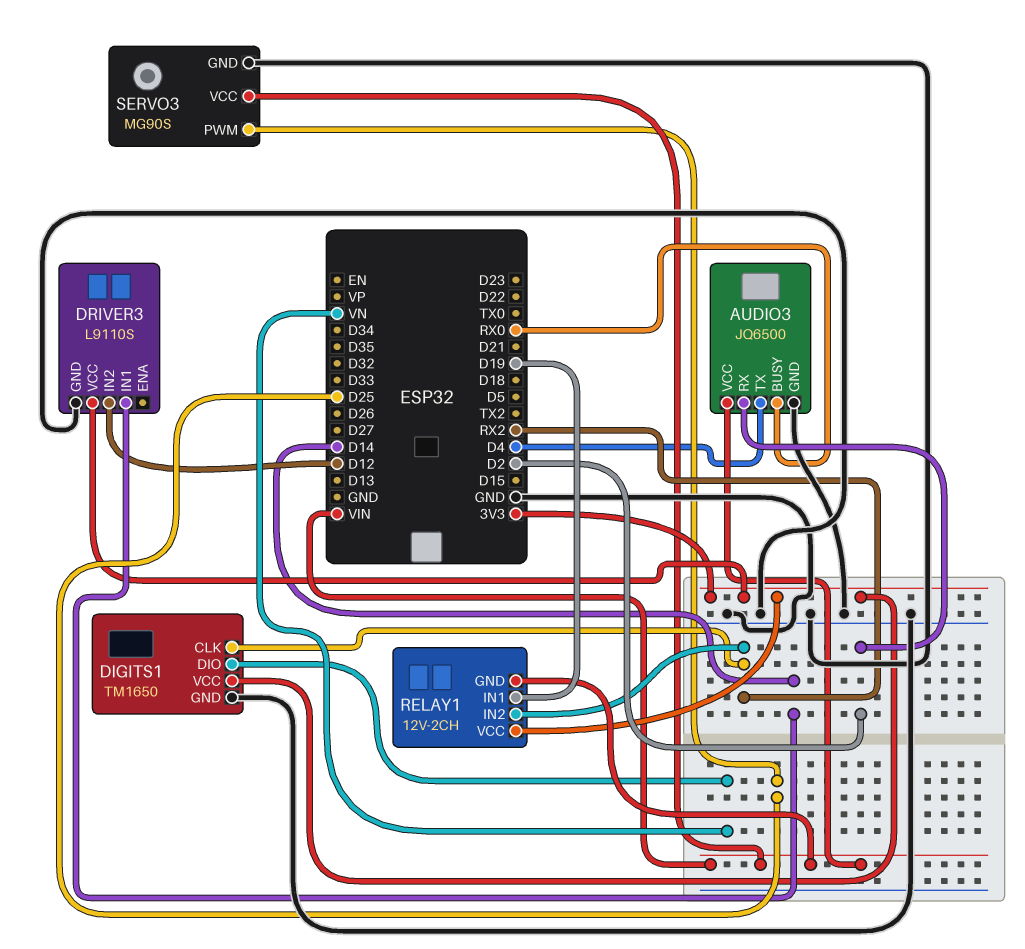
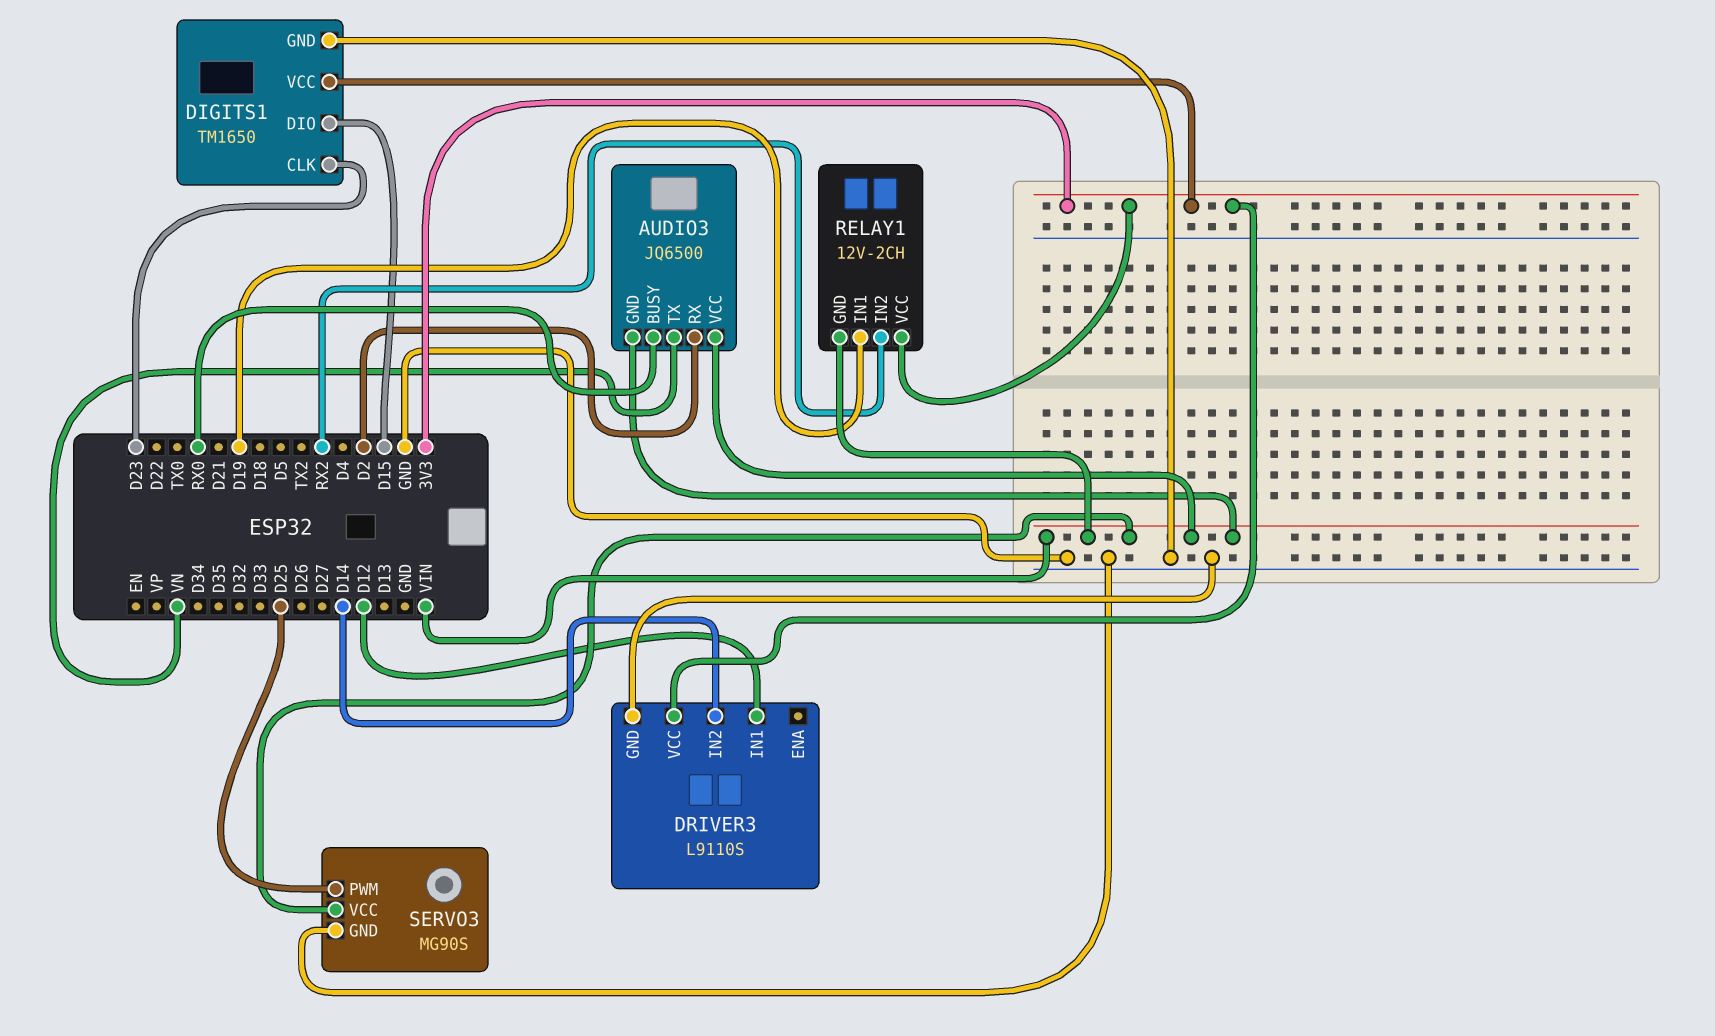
AUDIO3 pin GND: GND -> VIN
AUDIO3 pin TX: D4 -> VN
DIGITS1 pin CLK: RX2 -> D23
DIGITS1 pin DIO: VN -> D15
DRIVER3 pin IN1: D14 -> D12
DRIVER3 pin IN2: D12 -> D14

